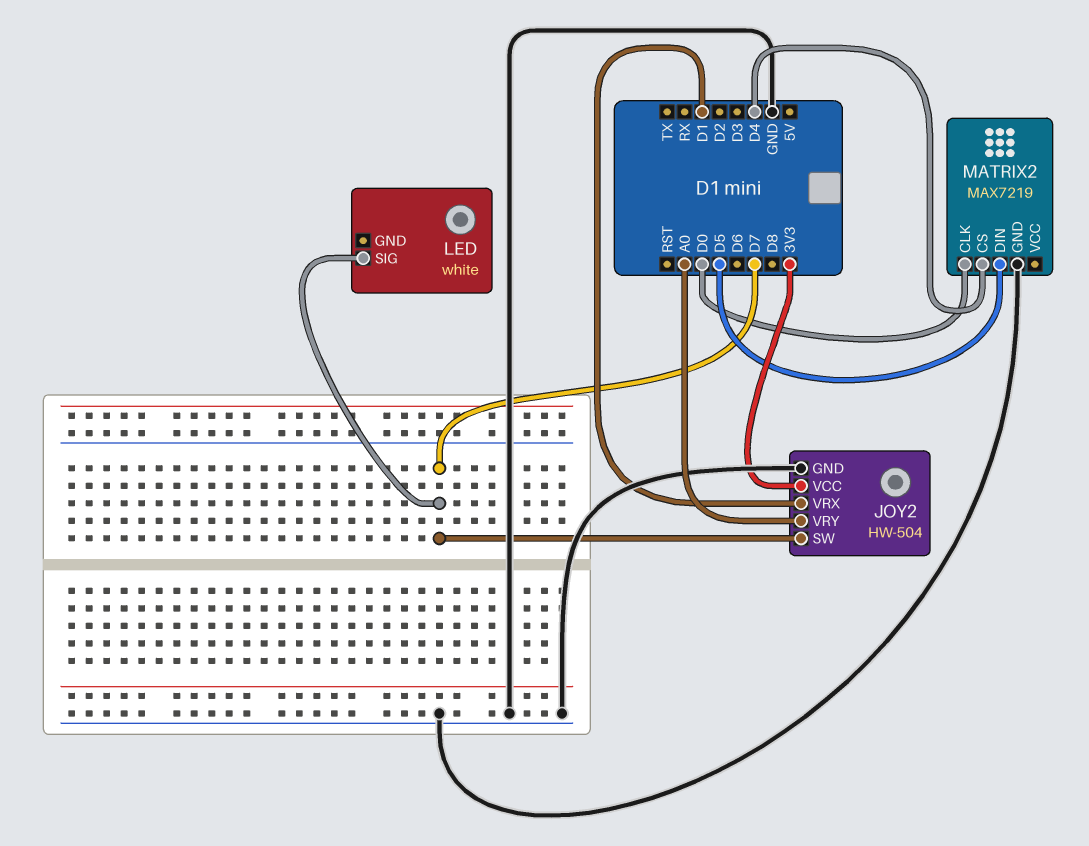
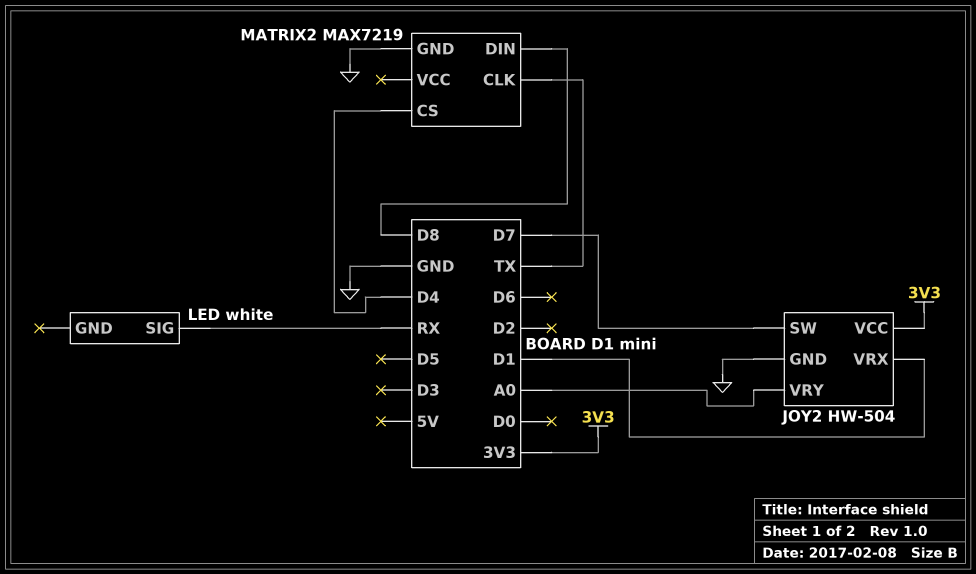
LED pin SIG: D7 -> RX
MATRIX2 pin CLK: D0 -> TX
MATRIX2 pin DIN: D5 -> D8

